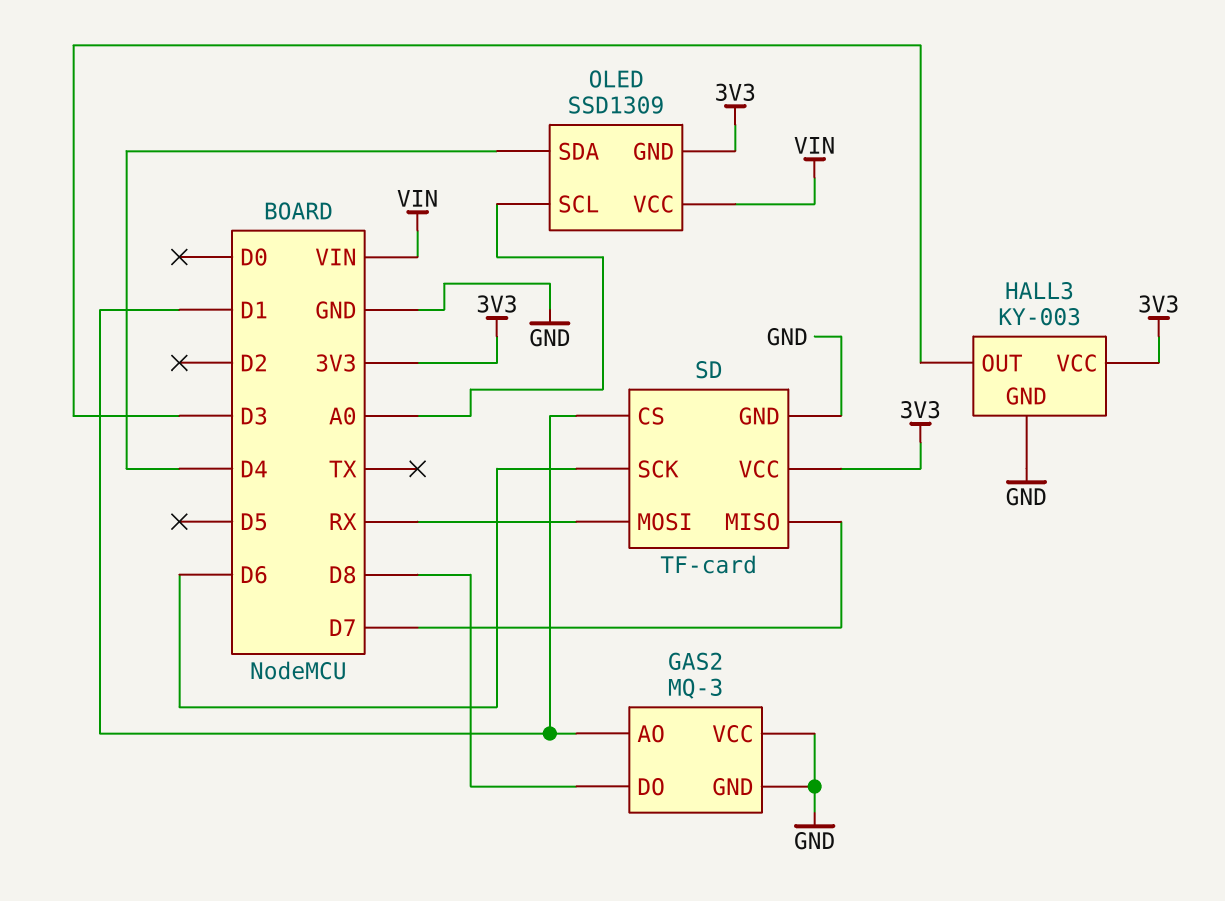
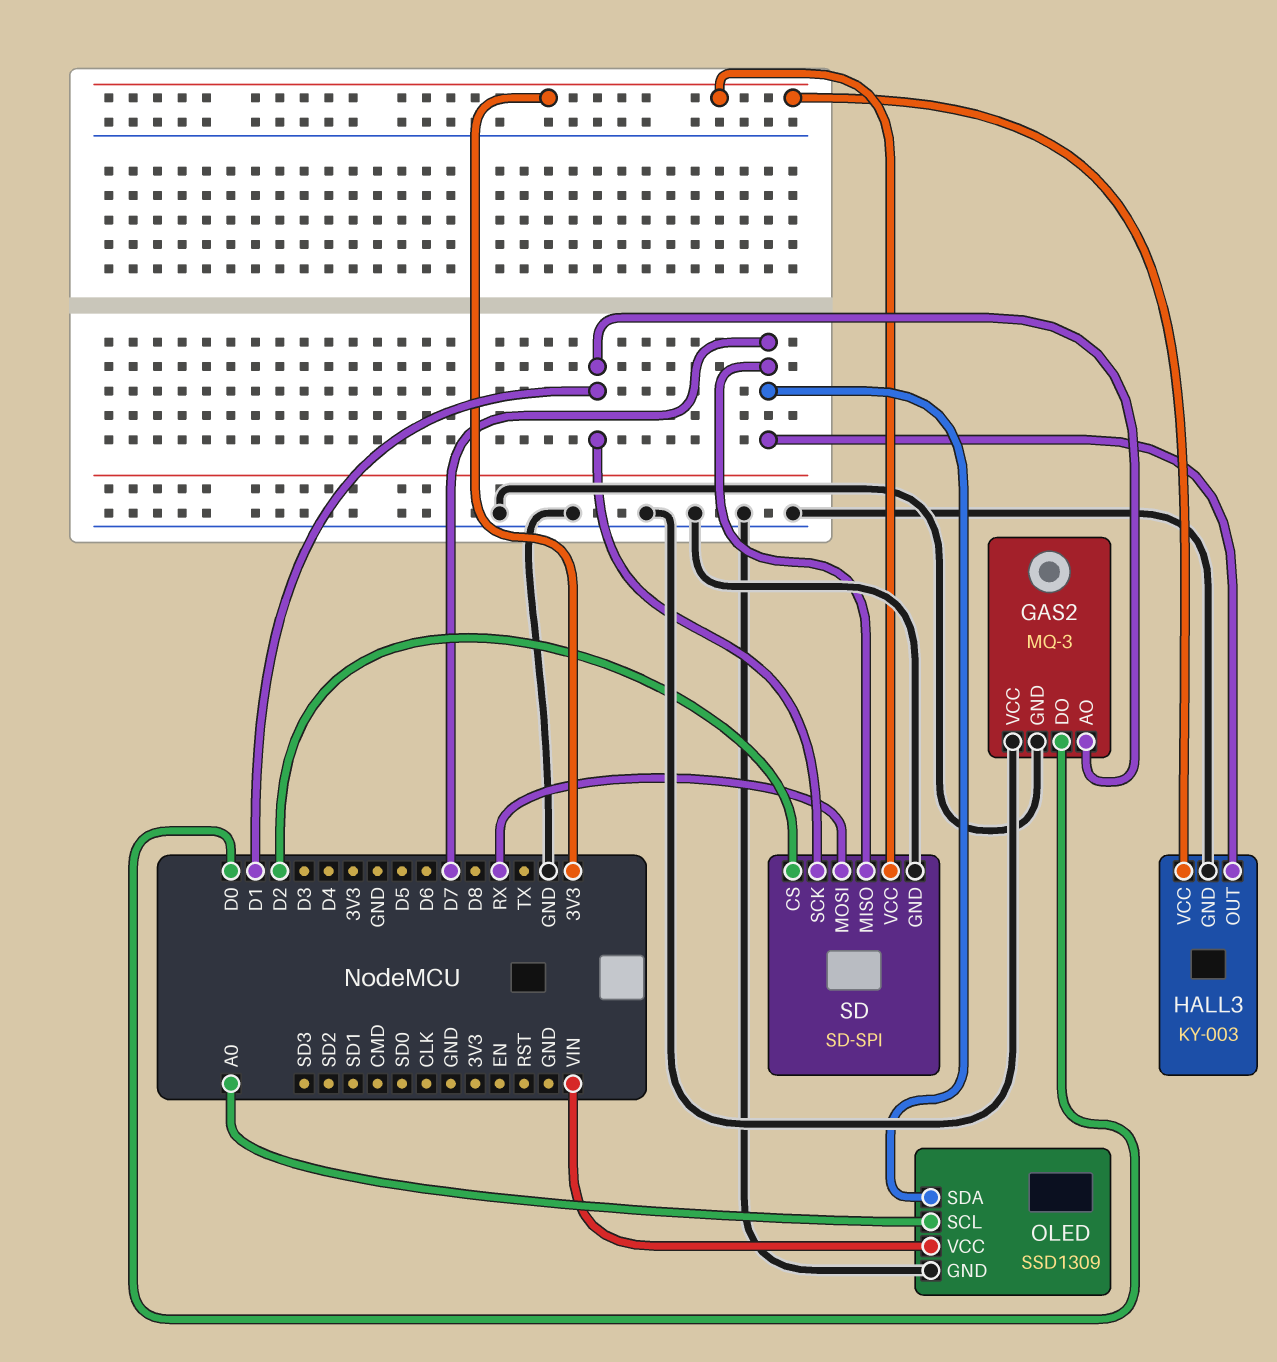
GAS2 pin DO: D8 -> D0
HALL3 pin OUT: D3 -> D7
OLED pin GND: 3V3 -> GND
OLED pin SDA: D4 -> D7
SD: TF-card -> SD-SPI
SD pin CS: D1 -> D2
SD pin SCK: D6 -> D1

